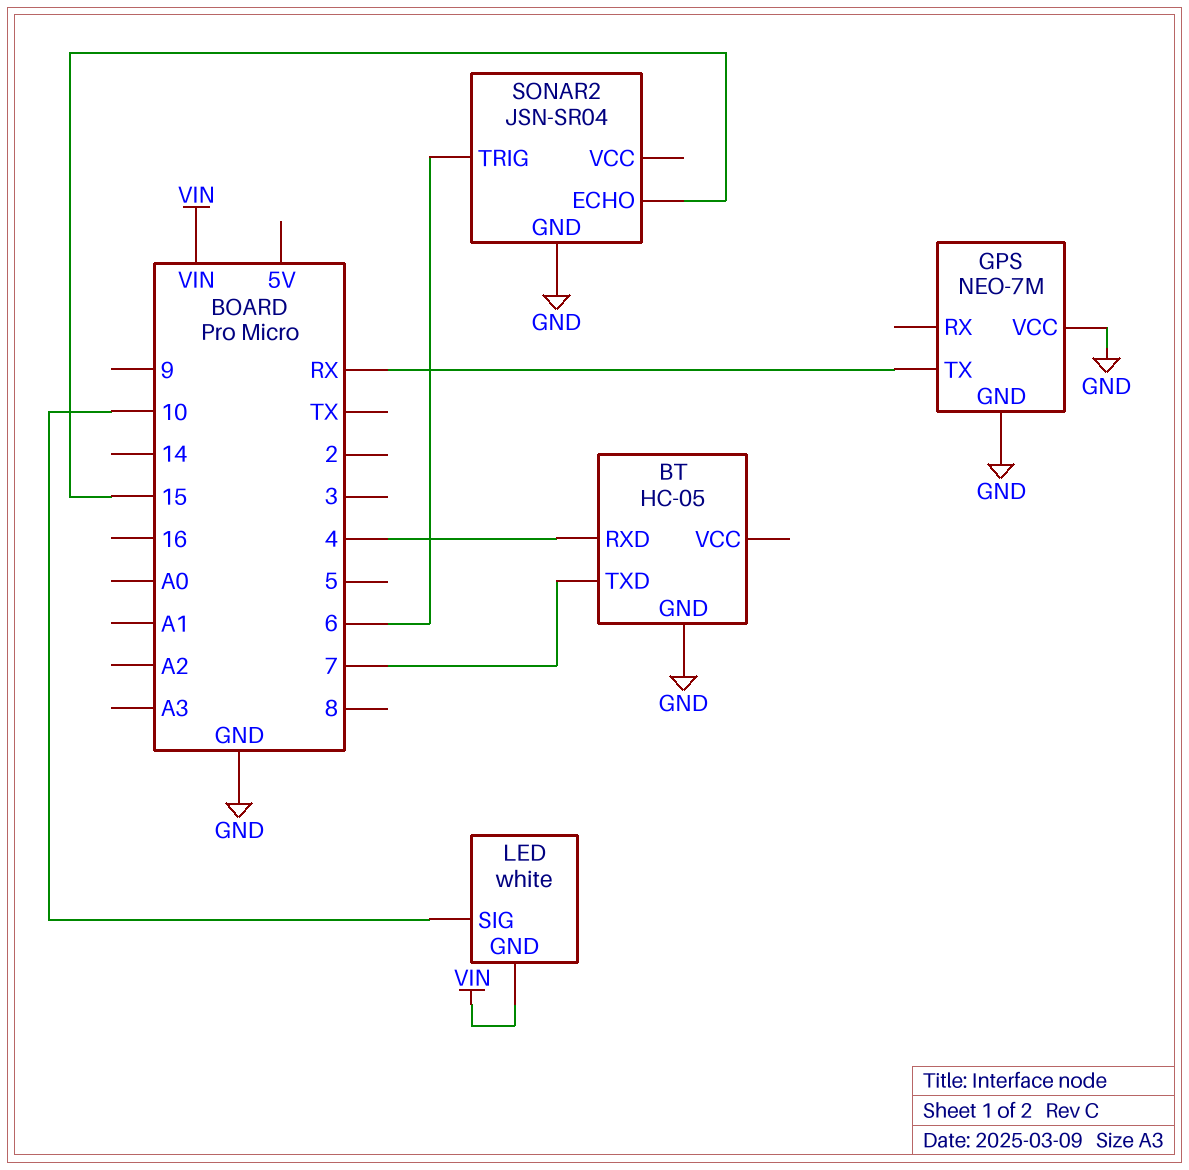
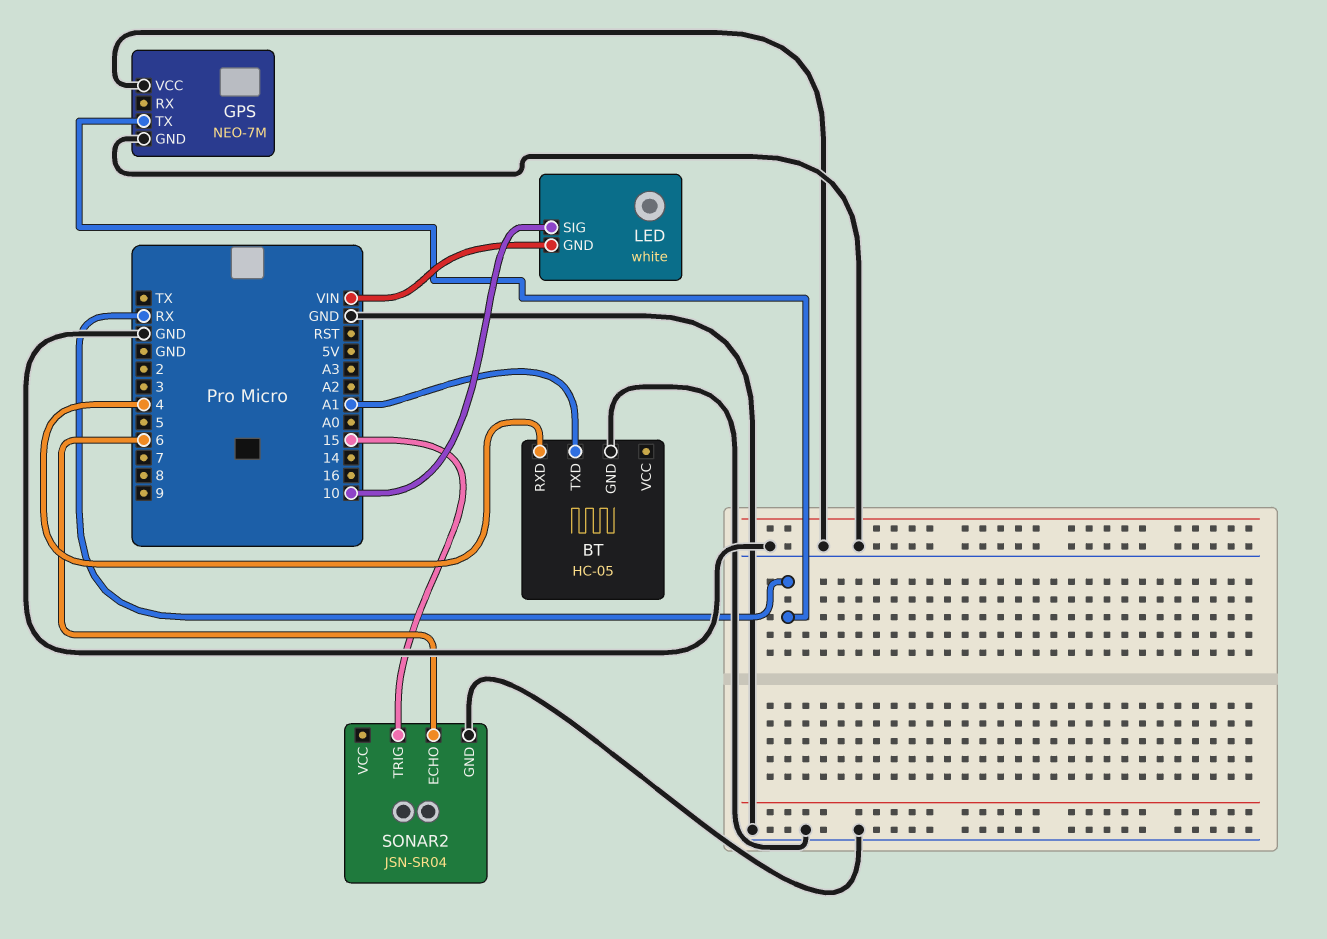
BT pin TXD: 7 -> A1
SONAR2 pin ECHO: 15 -> 6
SONAR2 pin TRIG: 6 -> 15

